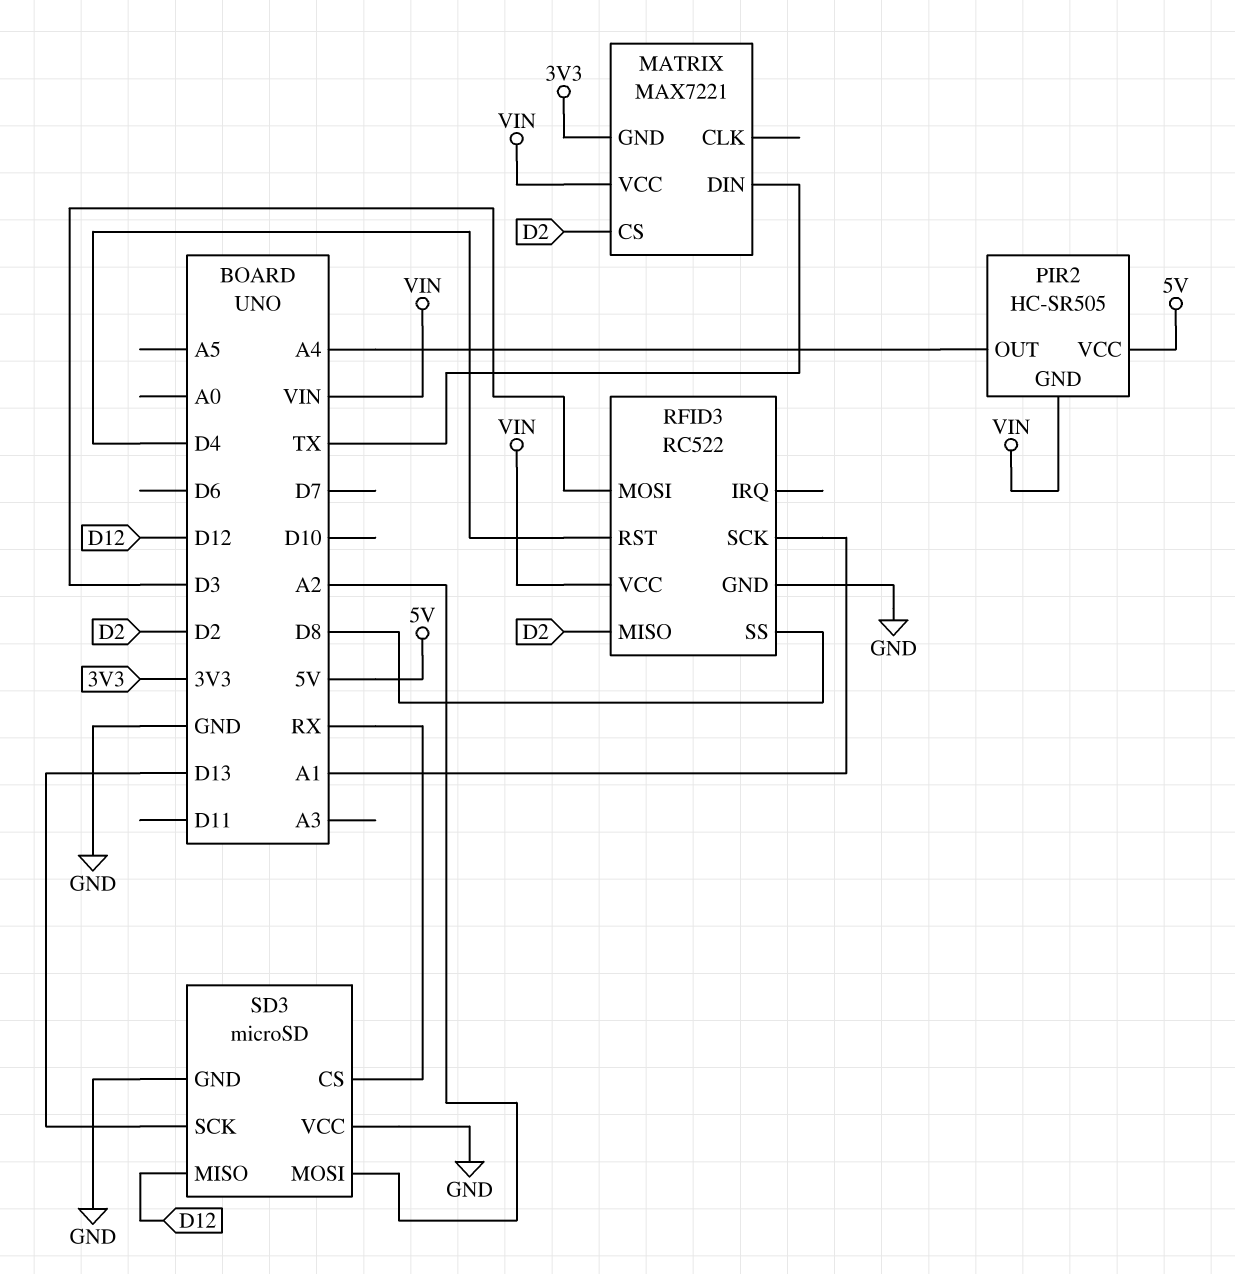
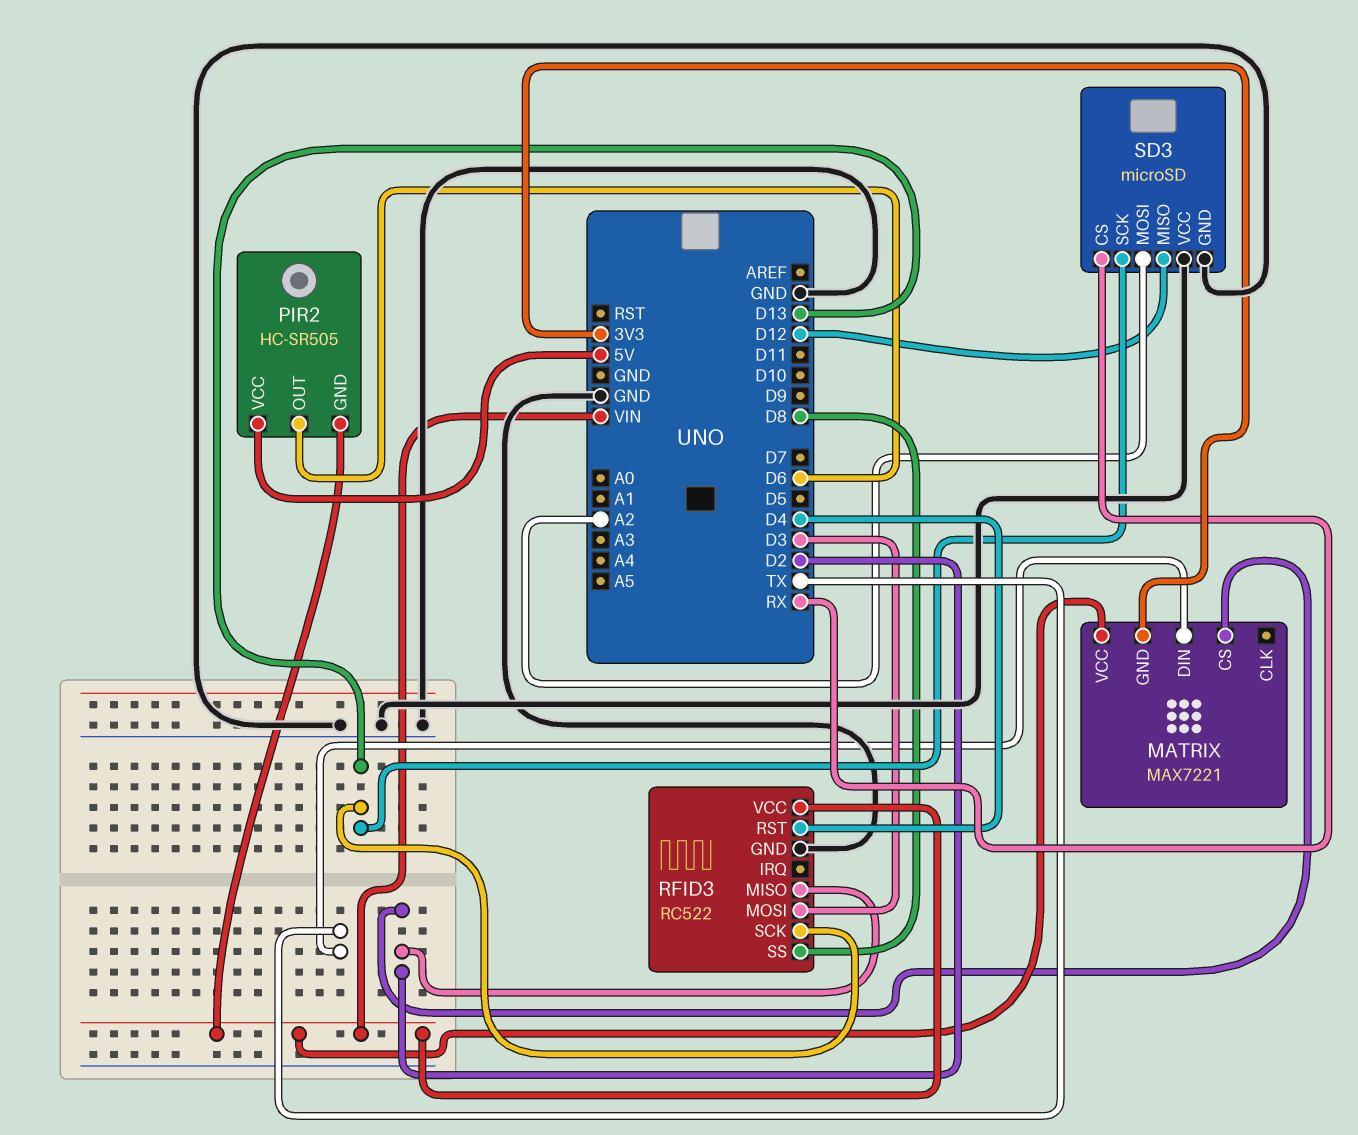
PIR2 pin OUT: A4 -> D6
RFID3 pin SCK: A1 -> D13

